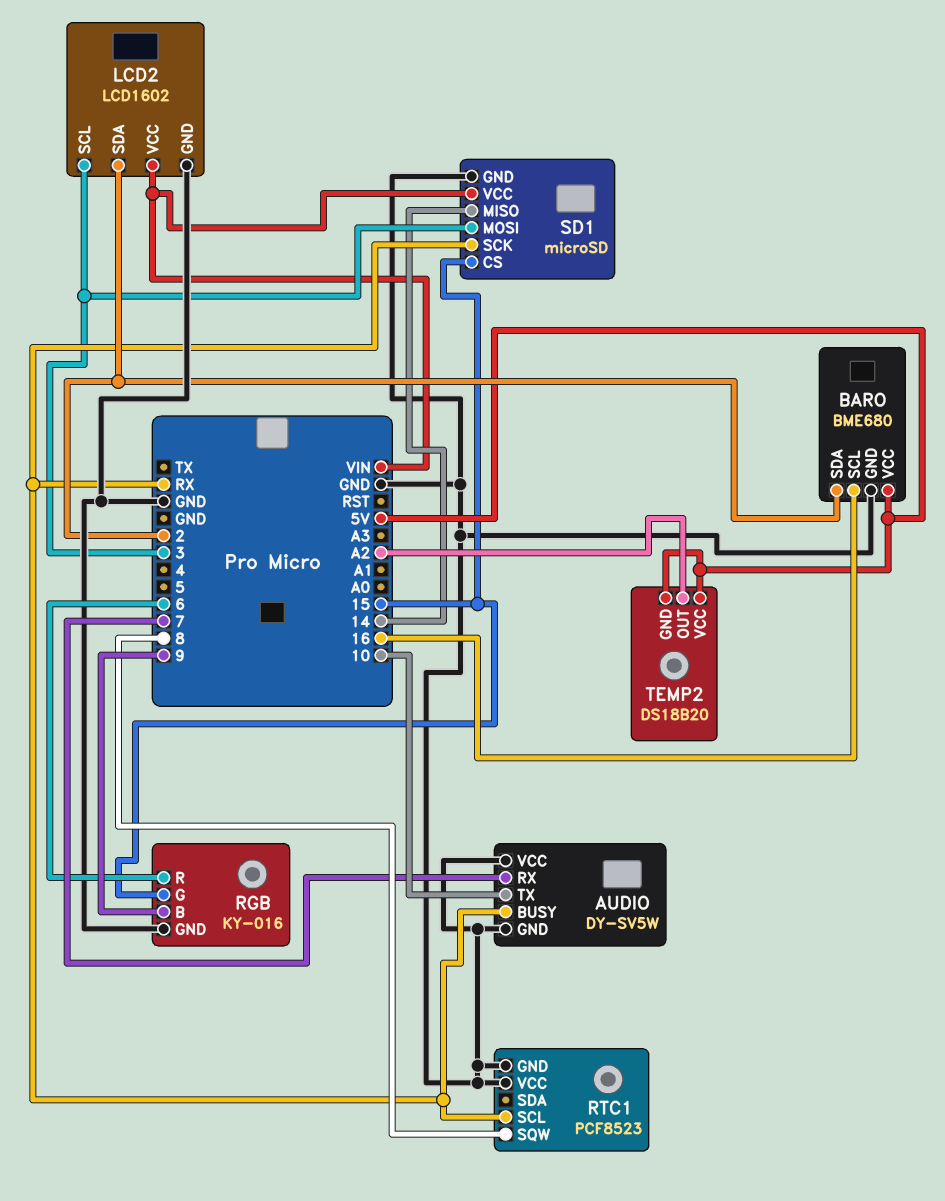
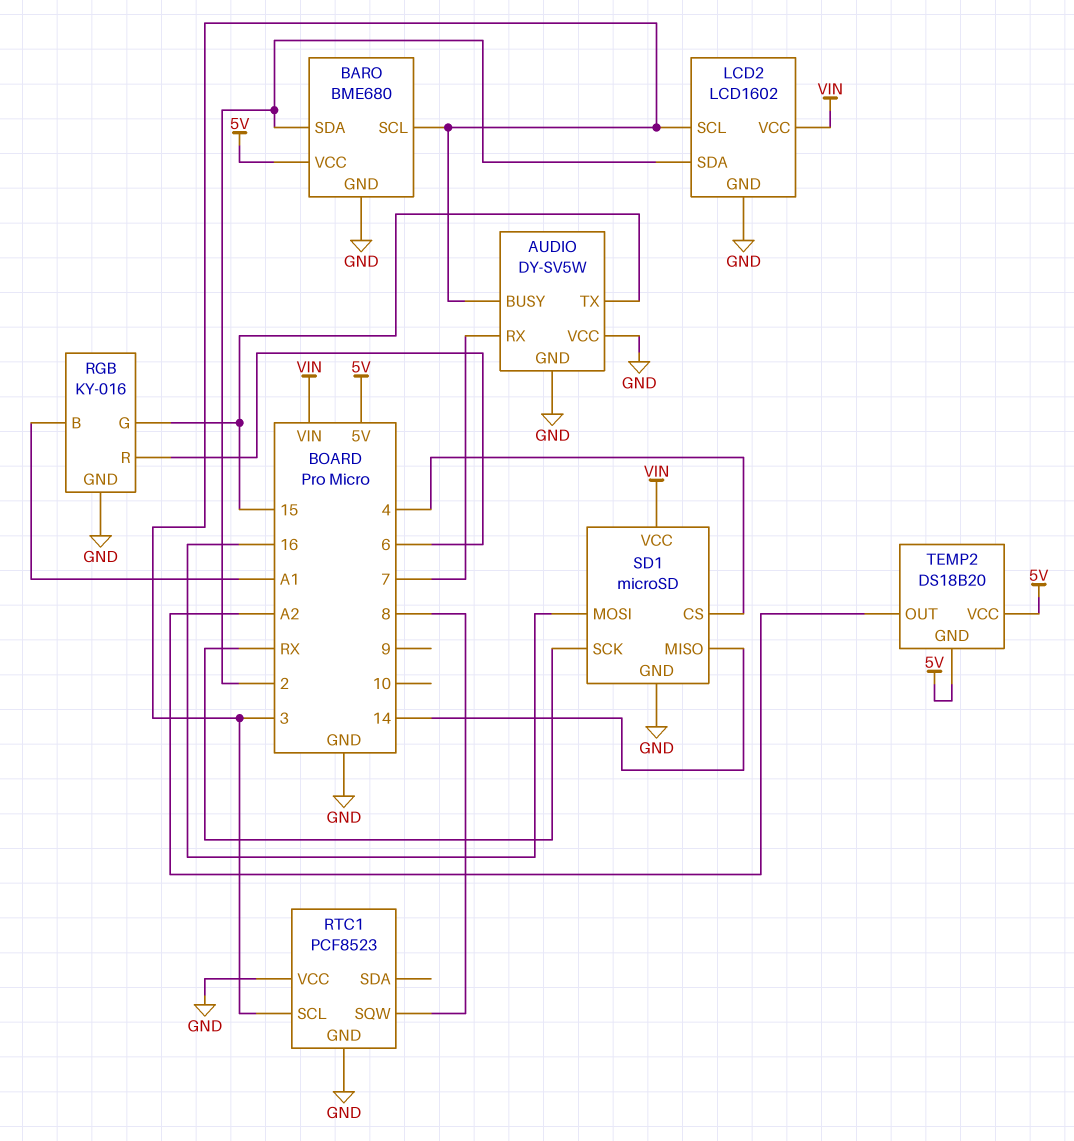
AUDIO pin BUSY: RX -> 3
AUDIO pin TX: 10 -> 15
BARO pin SCL: 16 -> 3
RGB pin B: 9 -> A1
RTC1 pin SCL: RX -> 3
SD1 pin CS: 15 -> 4
SD1 pin MOSI: 3 -> 16

